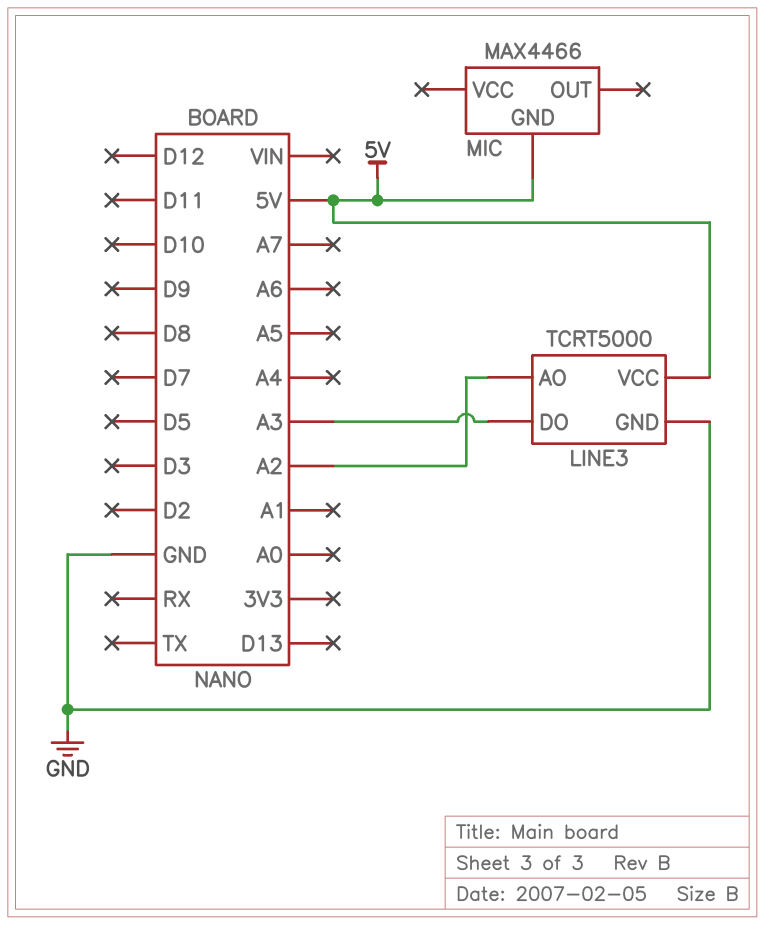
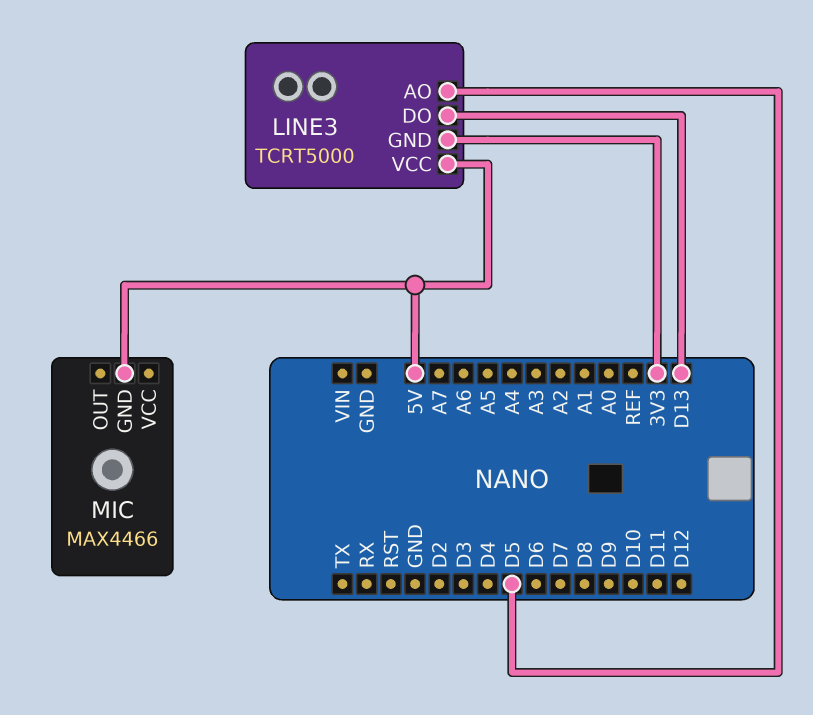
LINE3 pin AO: A2 -> D5
LINE3 pin DO: A3 -> D13
LINE3 pin GND: GND -> 3V3

